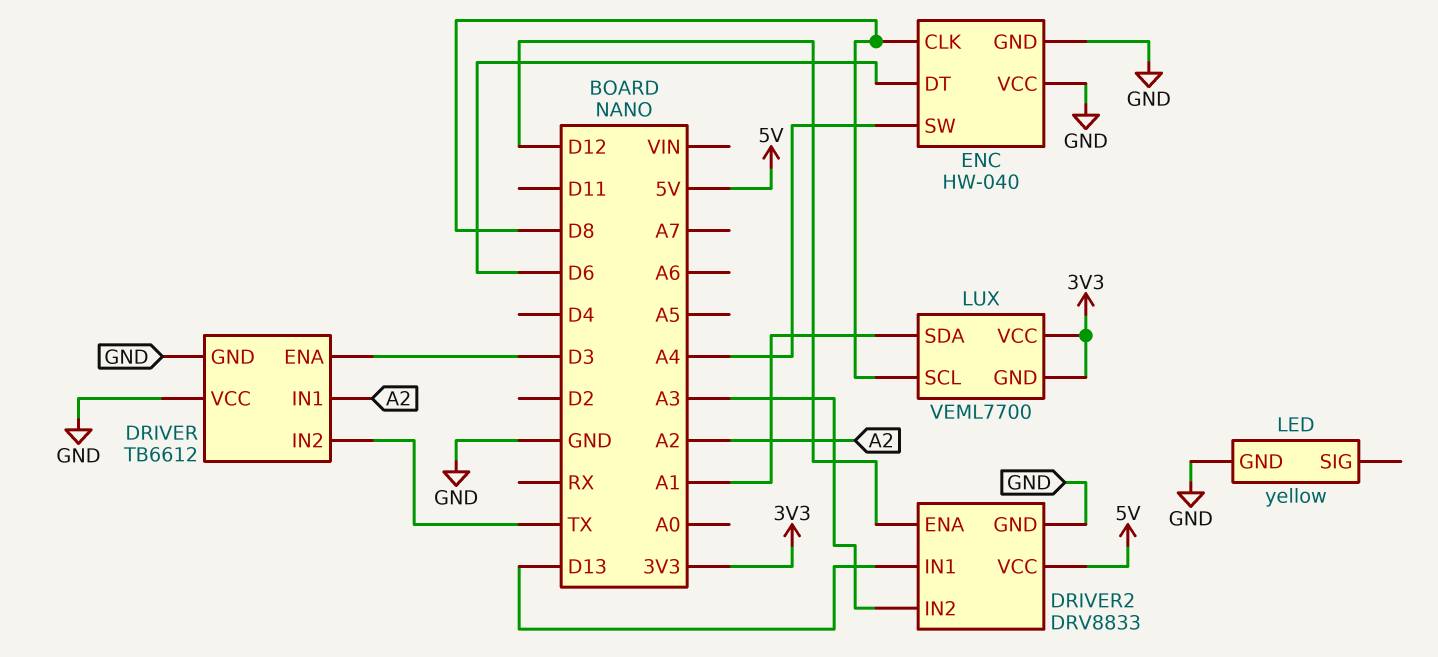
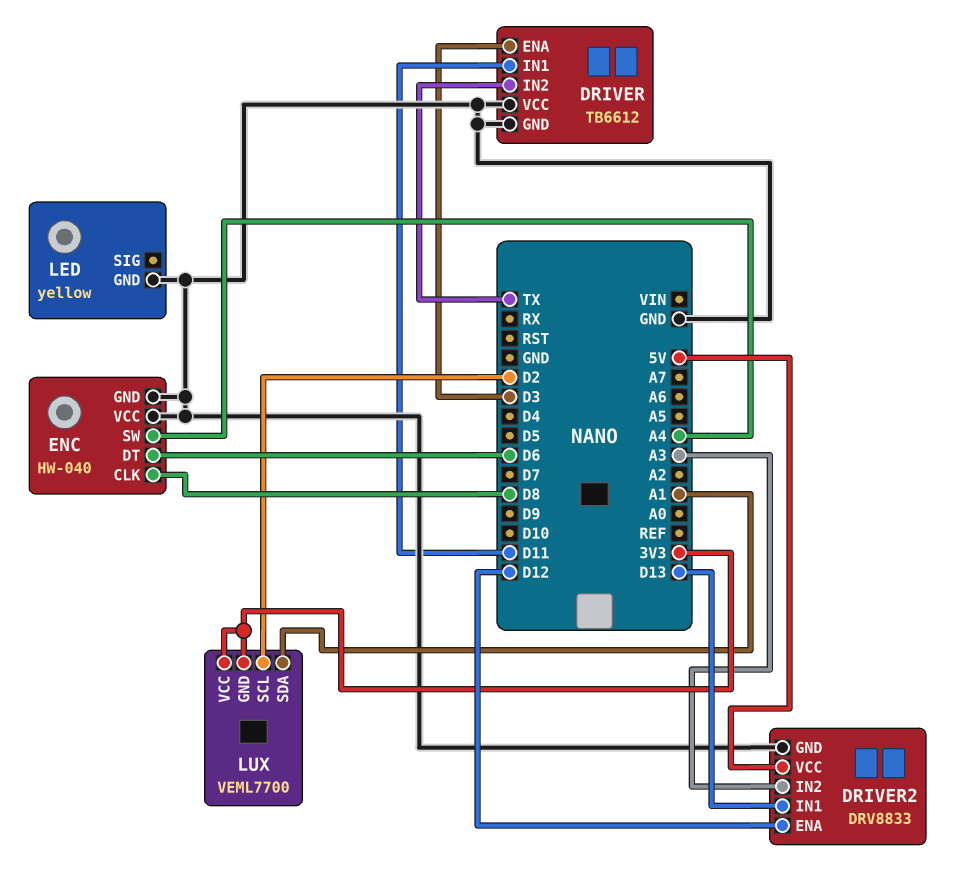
DRIVER pin IN1: A2 -> D11
LUX pin SCL: D8 -> D2

